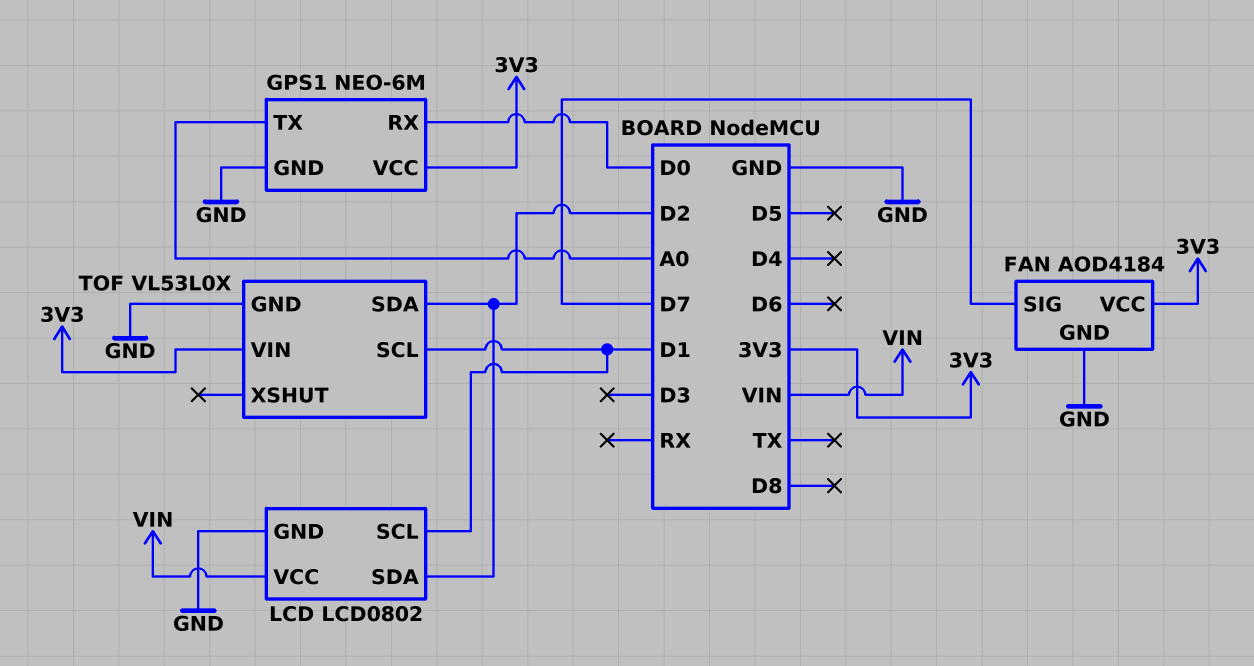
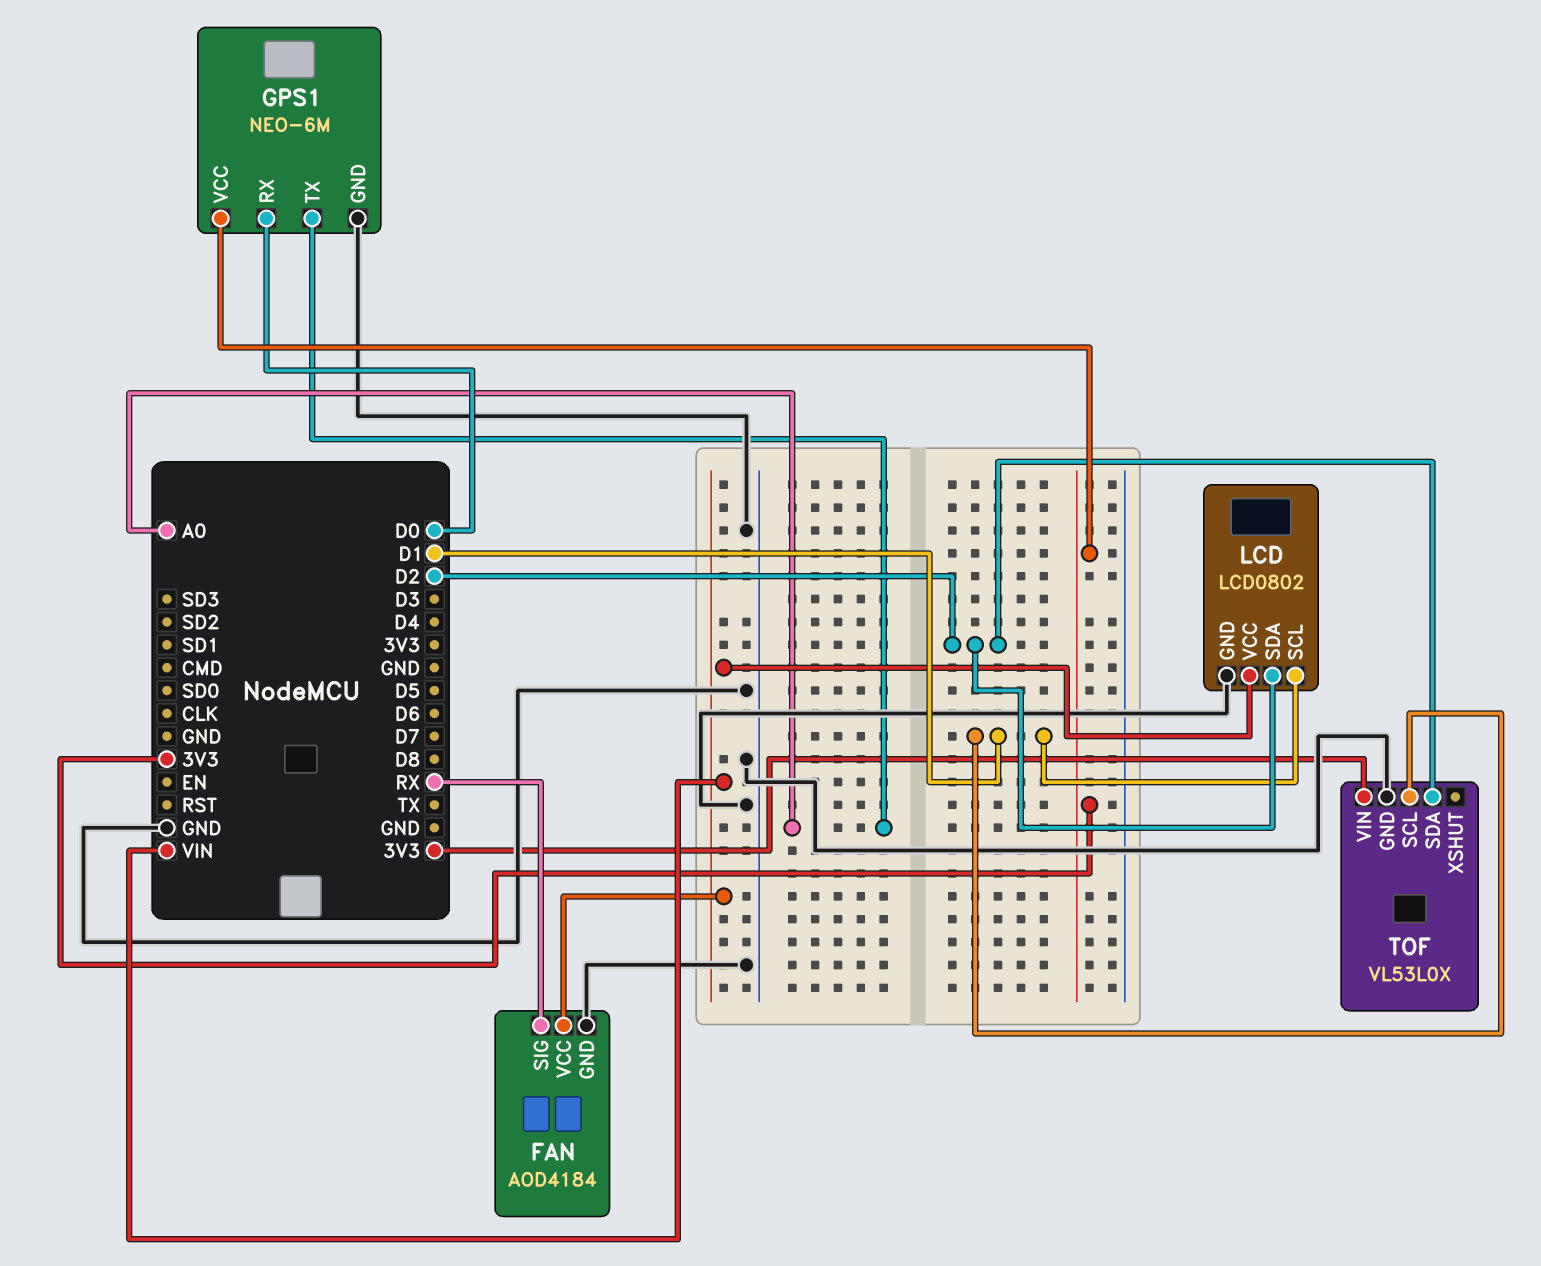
FAN pin SIG: D7 -> RX
FAN pin VCC: 3V3 -> VIN

